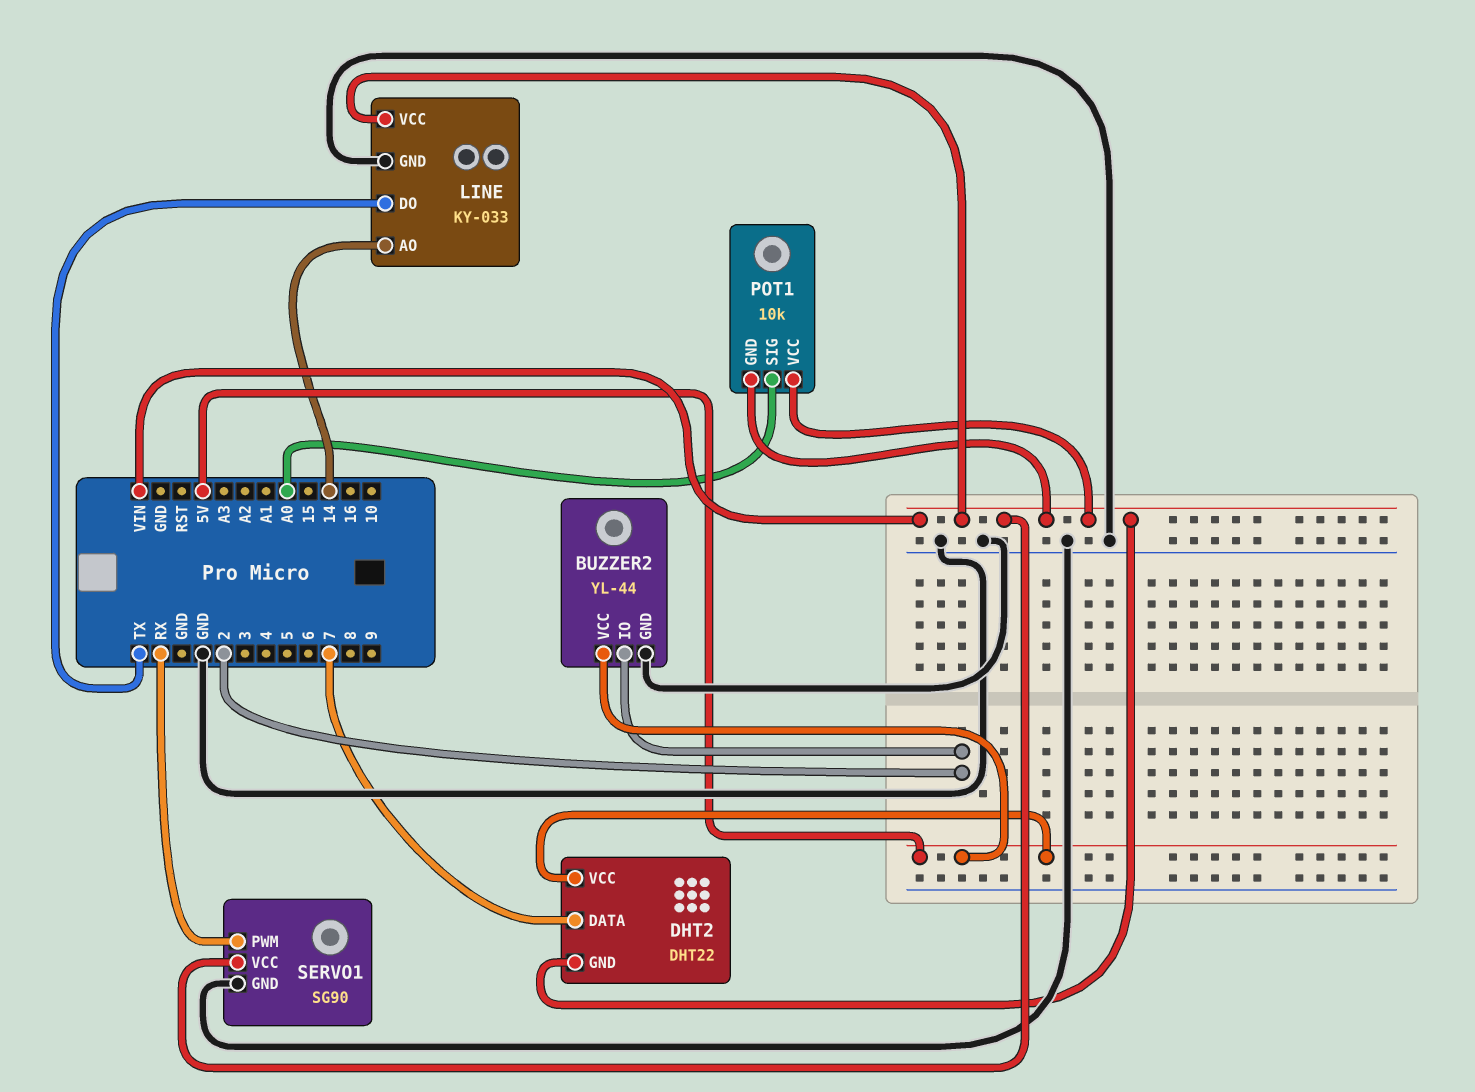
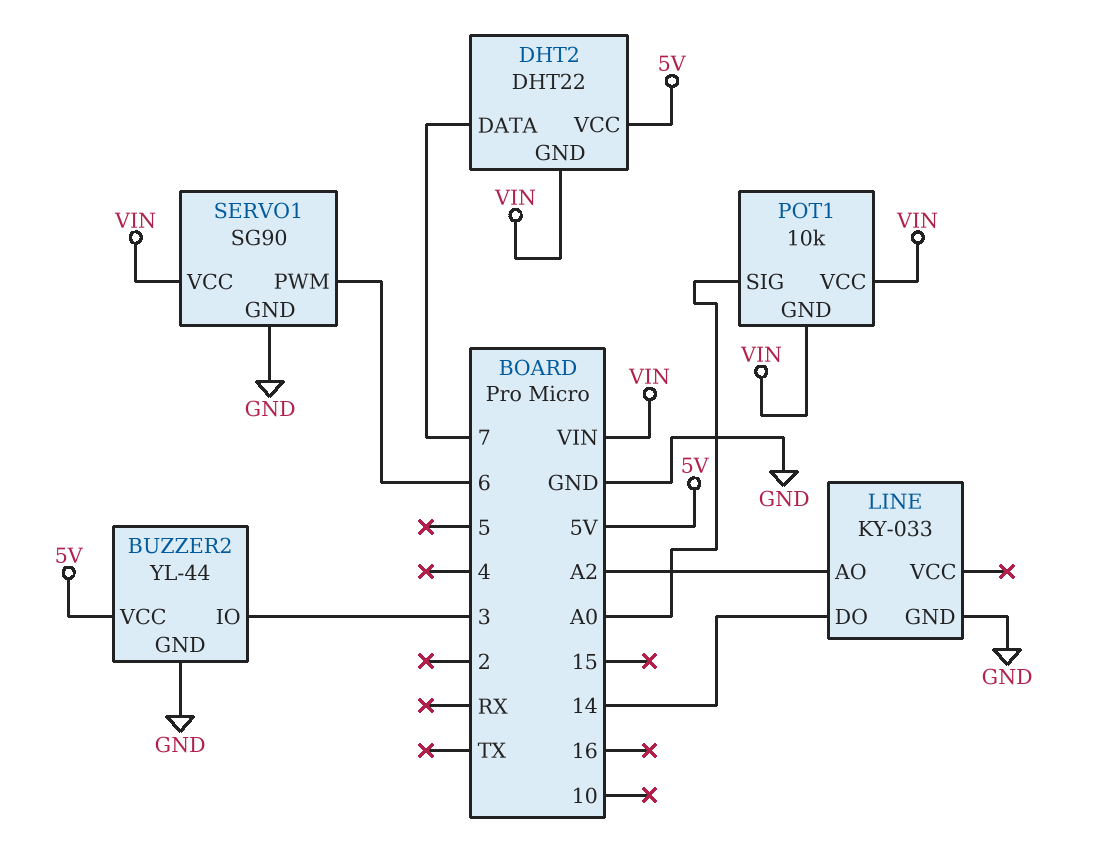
BUZZER2 pin IO: 2 -> 3
LINE pin AO: 14 -> A2
LINE pin DO: TX -> 14
LINE pin VCC: VIN -> none
SERVO1 pin PWM: RX -> 6

